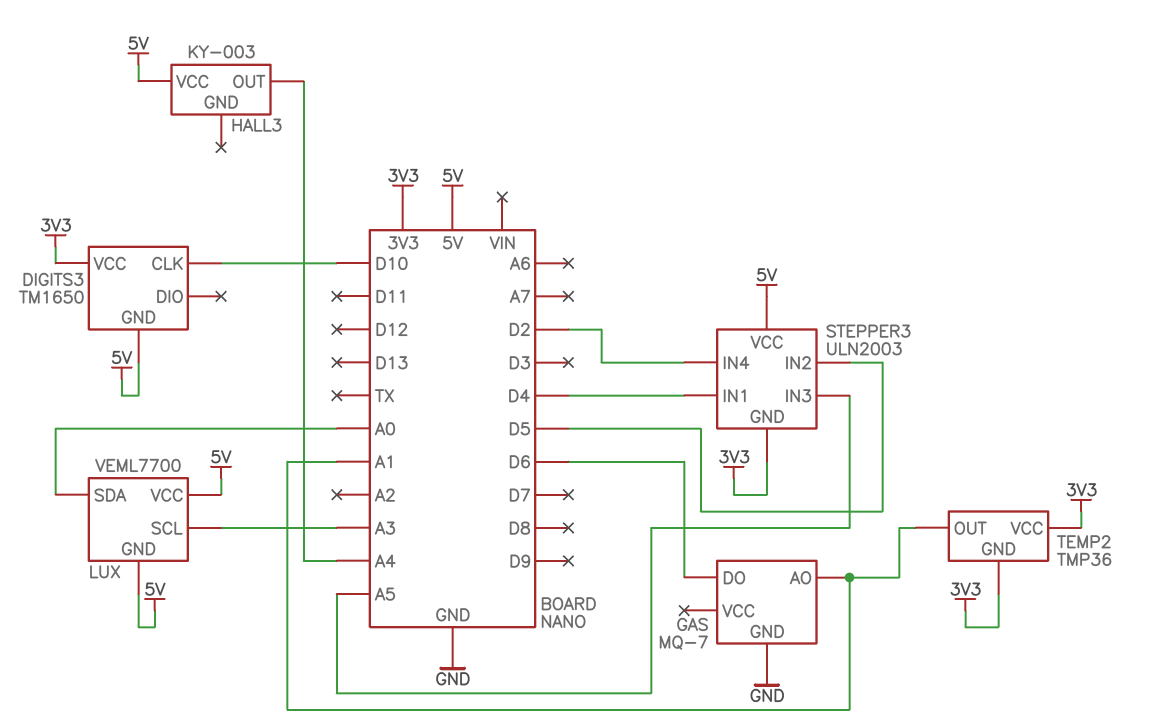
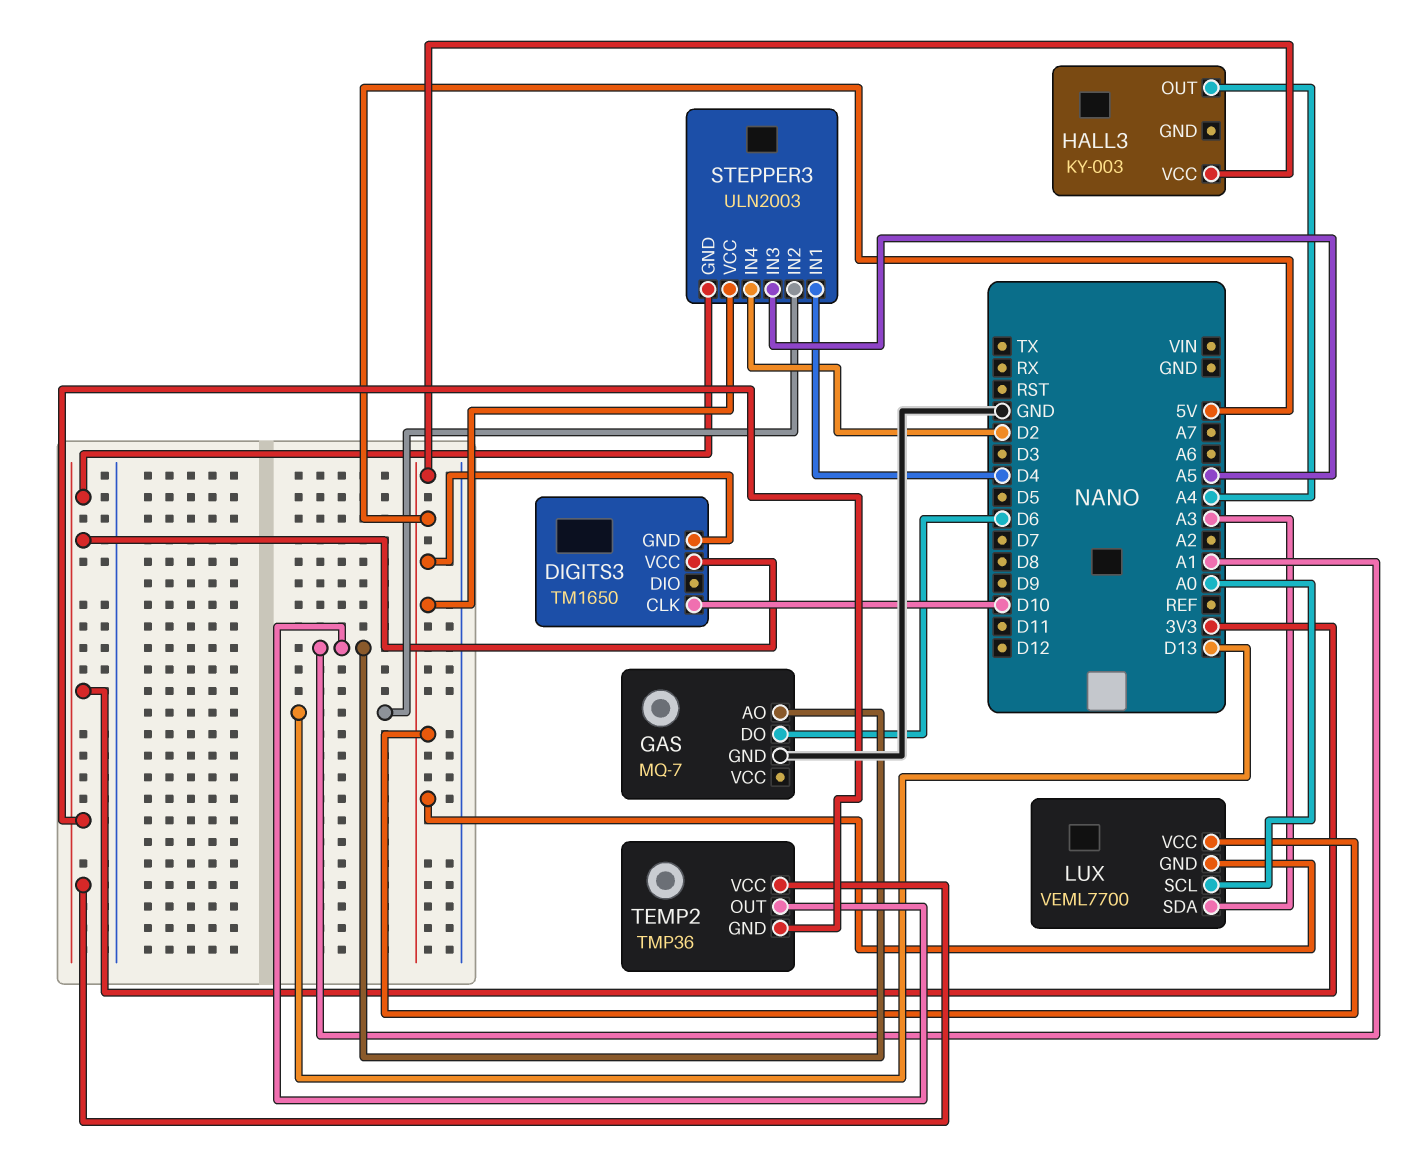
LUX pin SCL: A3 -> A0
LUX pin SDA: A0 -> A3
STEPPER3 pin IN2: D5 -> D13

